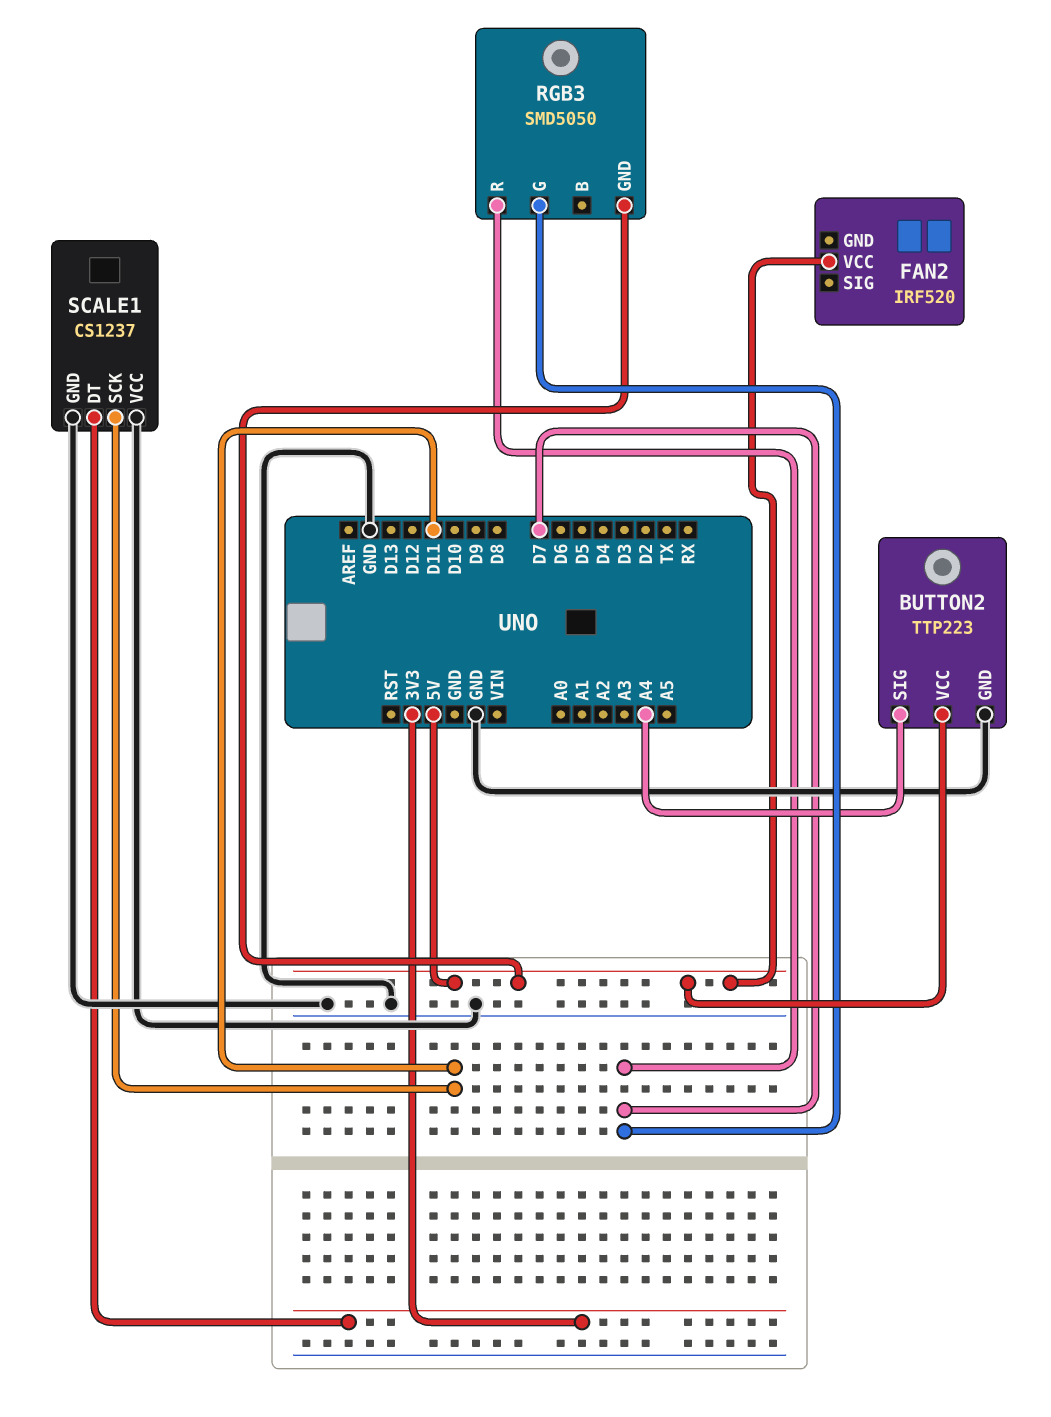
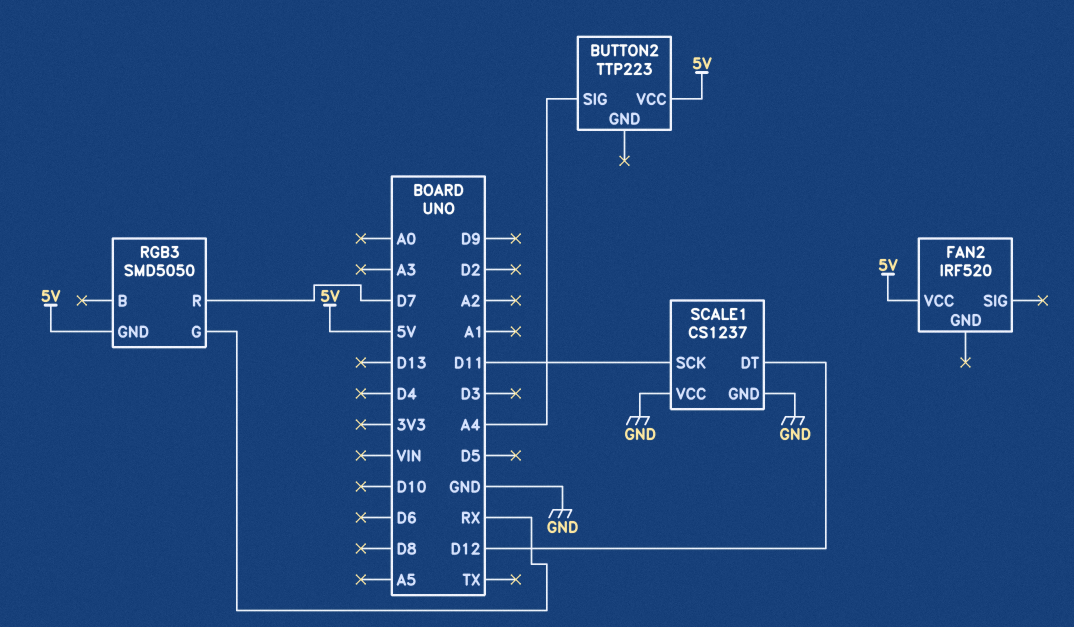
BUTTON2 pin GND: GND -> none
RGB3 pin G: D7 -> RX
SCALE1 pin DT: 3V3 -> D12

